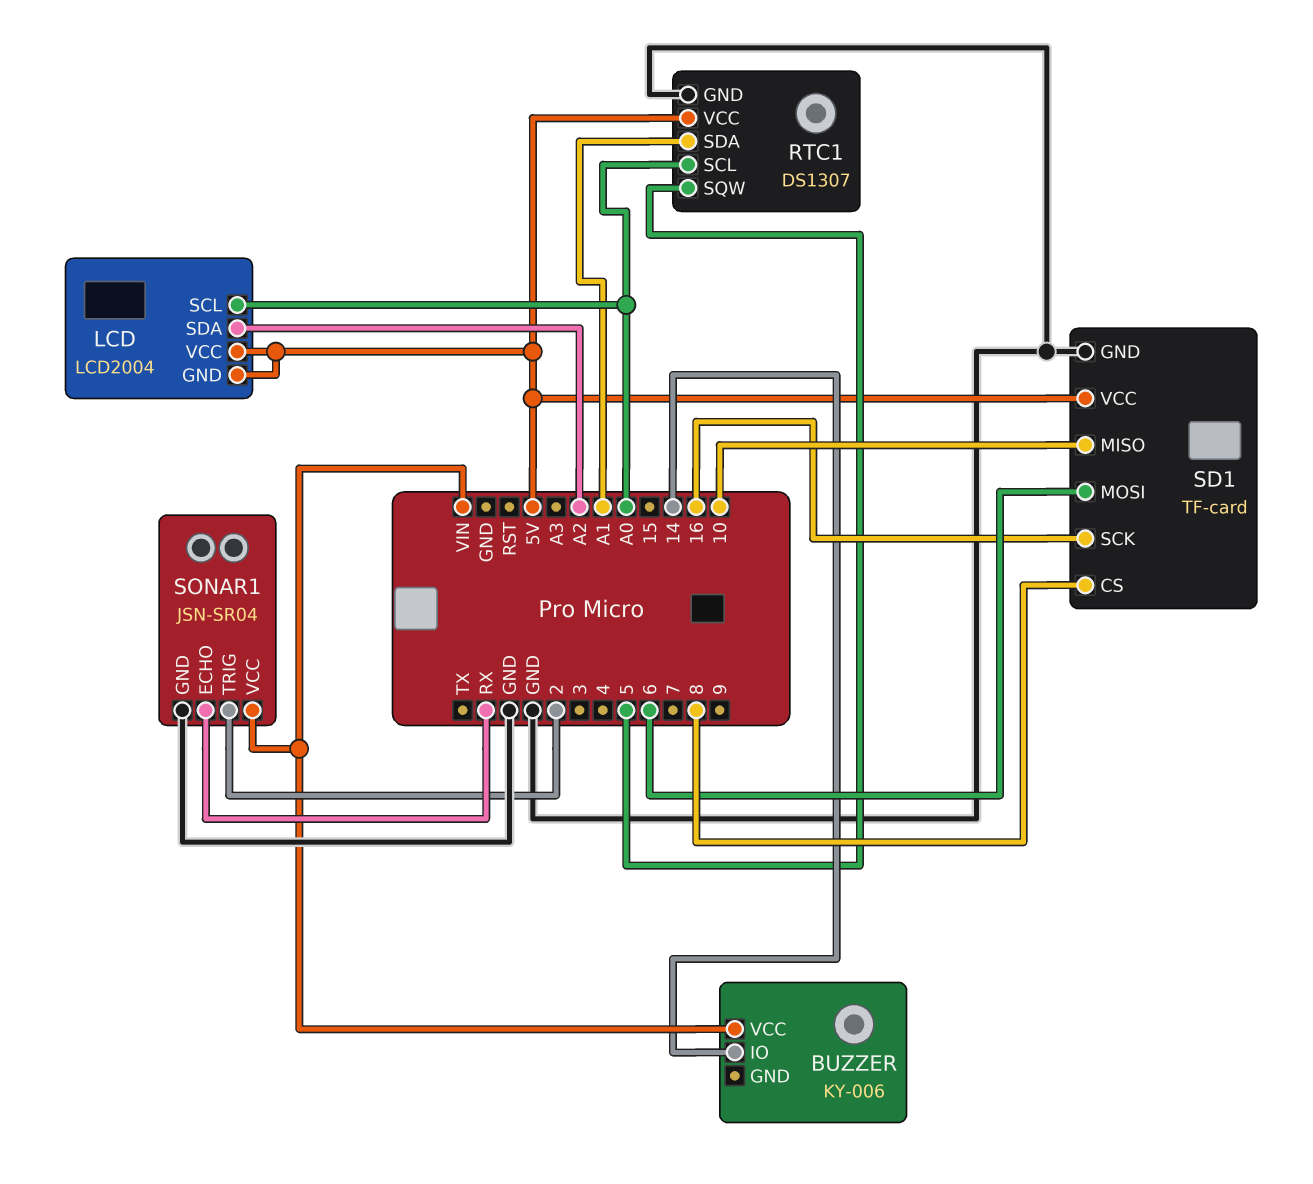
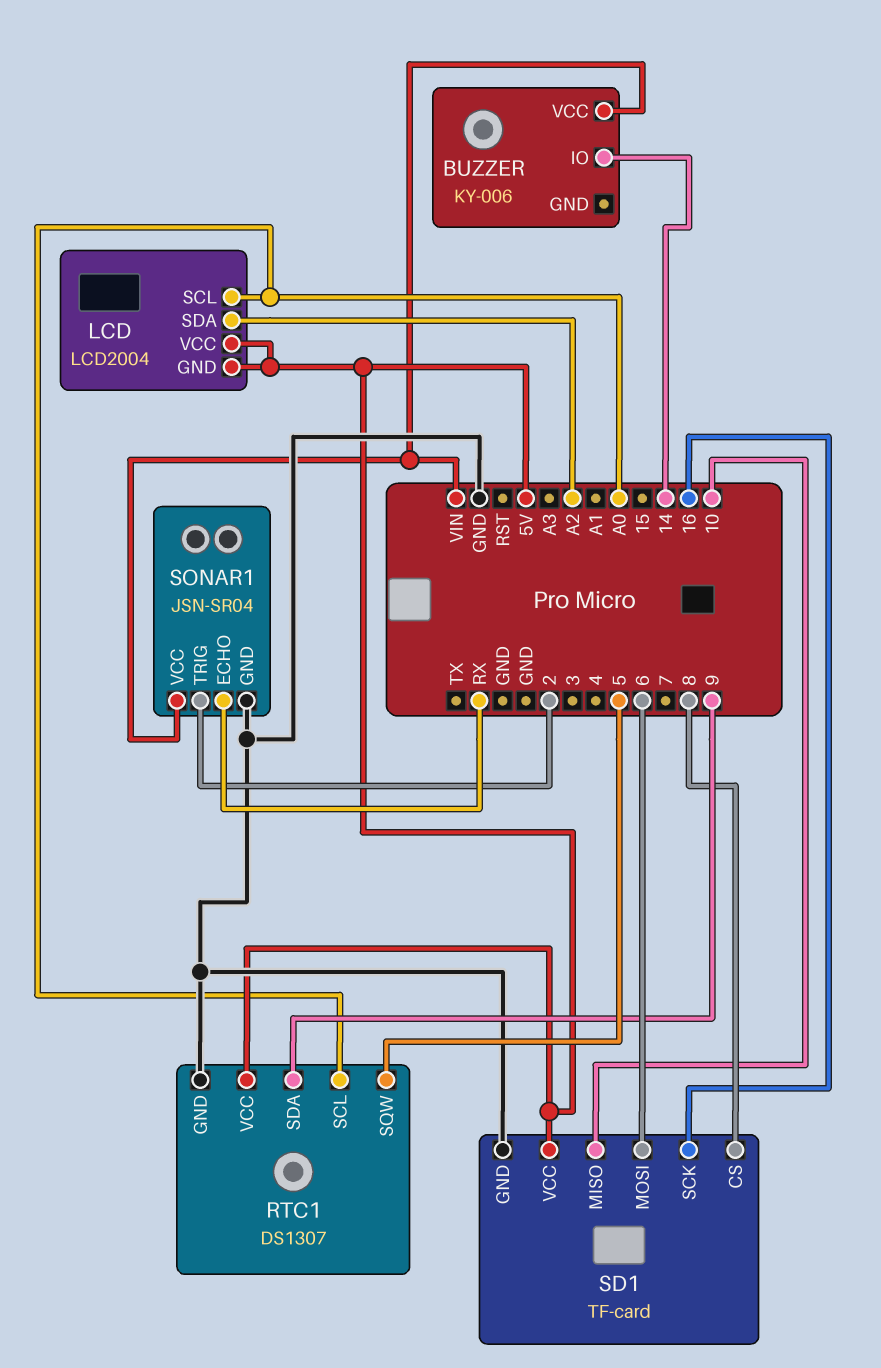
RTC1 pin SDA: A1 -> 9

